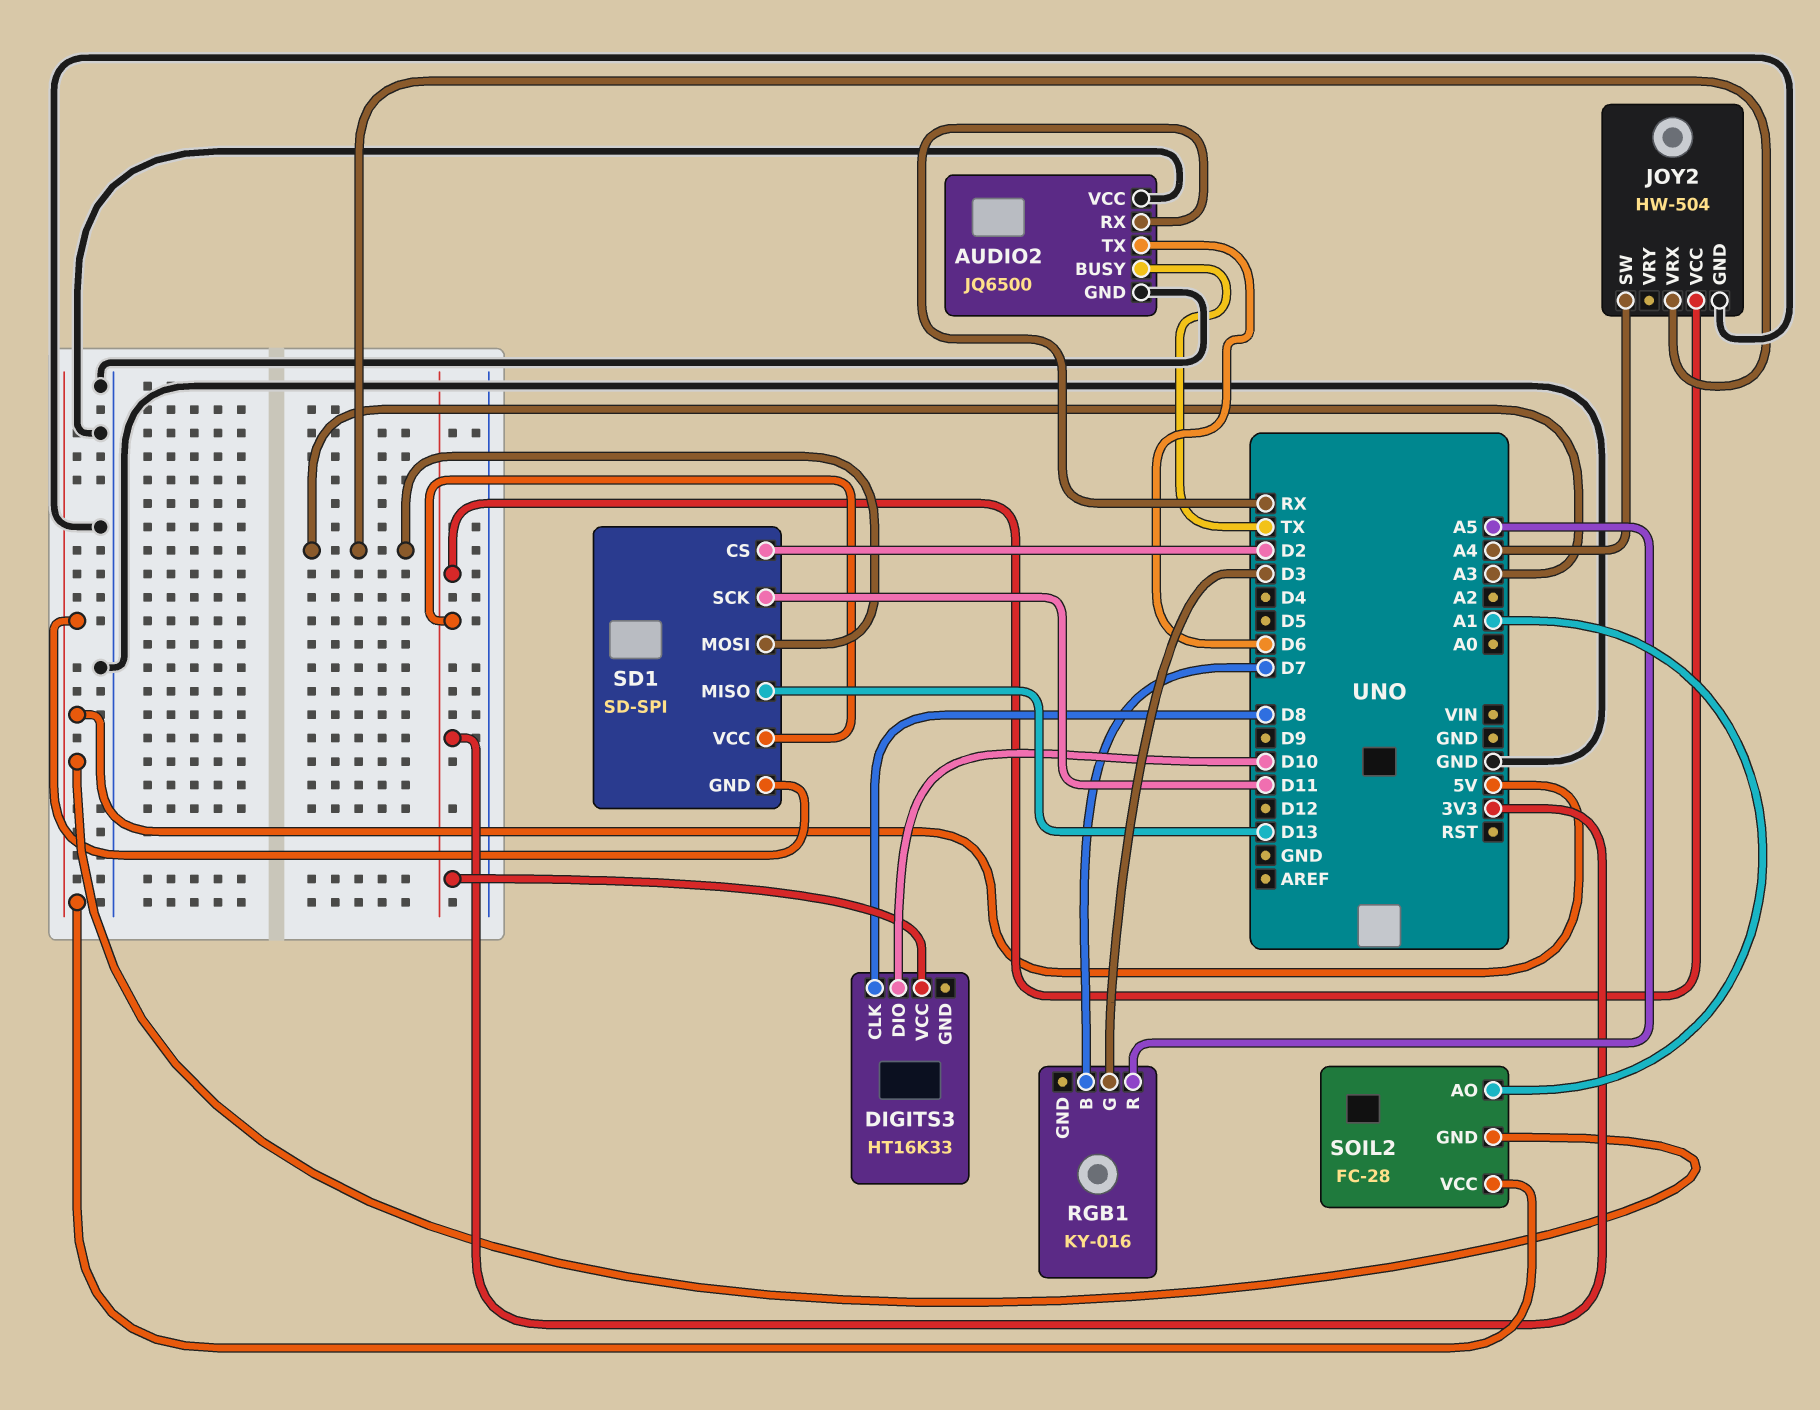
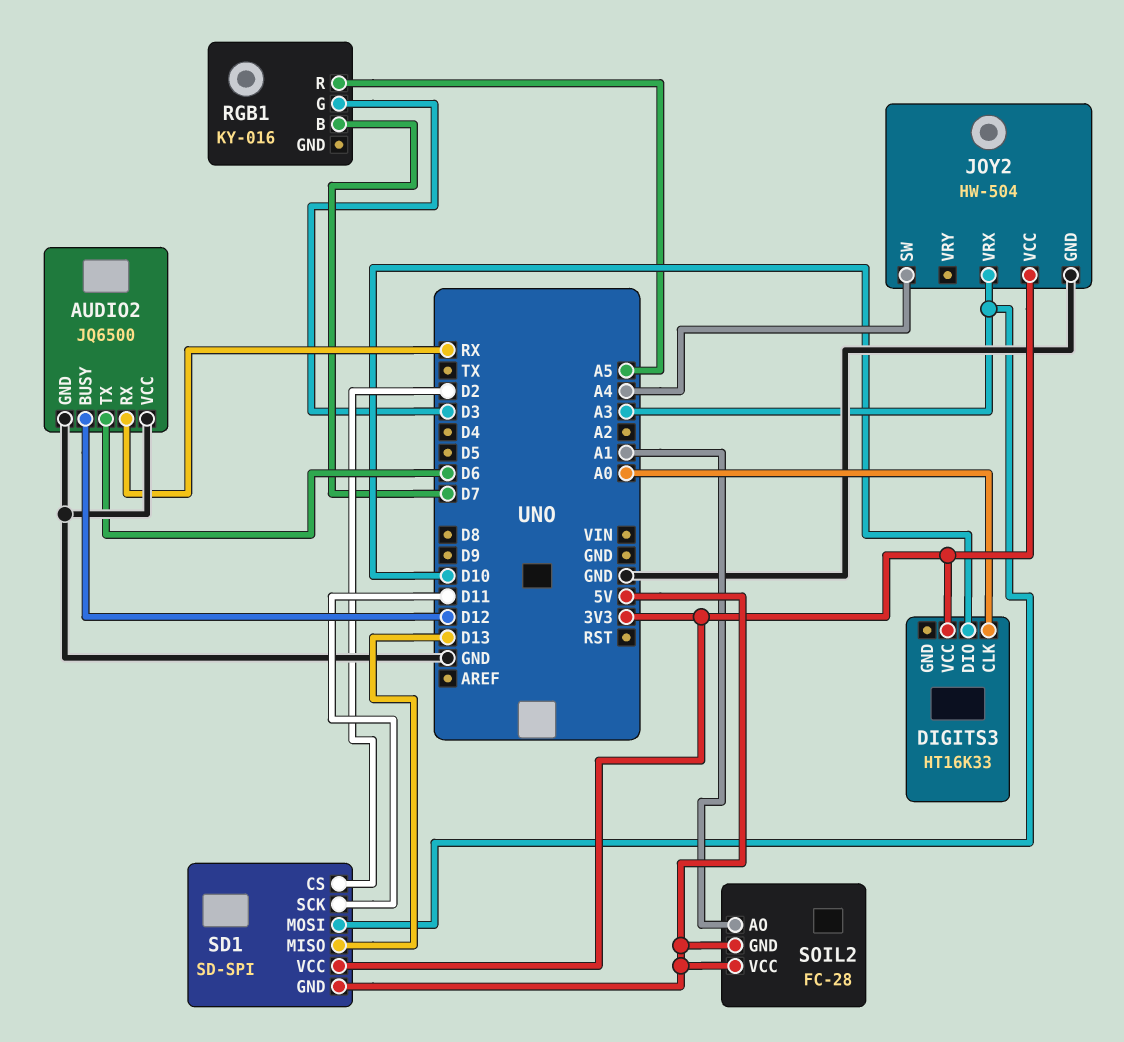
AUDIO2 pin BUSY: TX -> D12
DIGITS3 pin CLK: D8 -> A0

